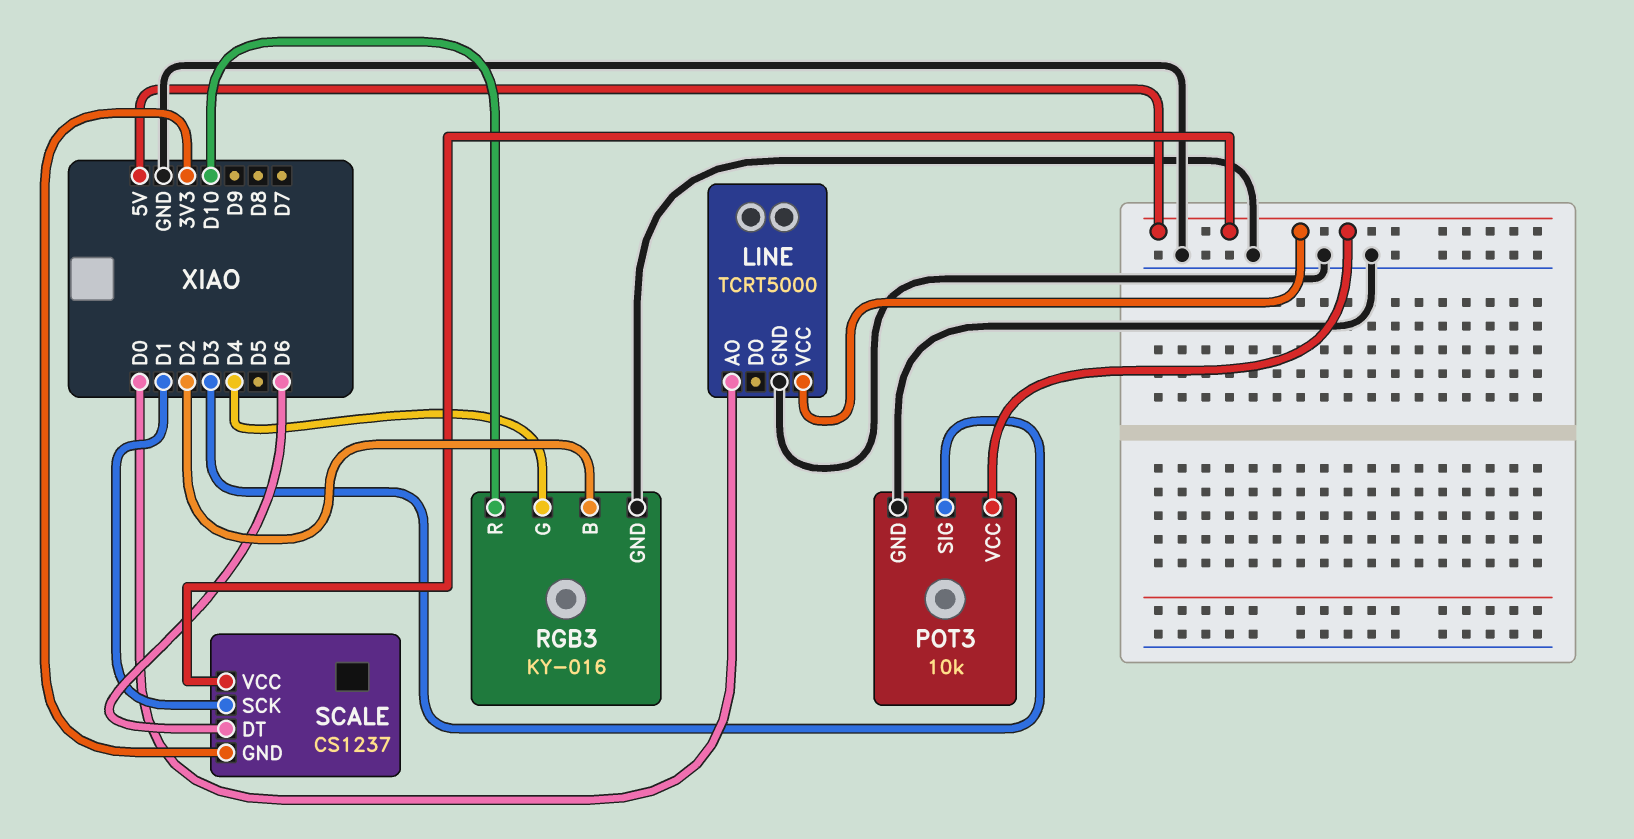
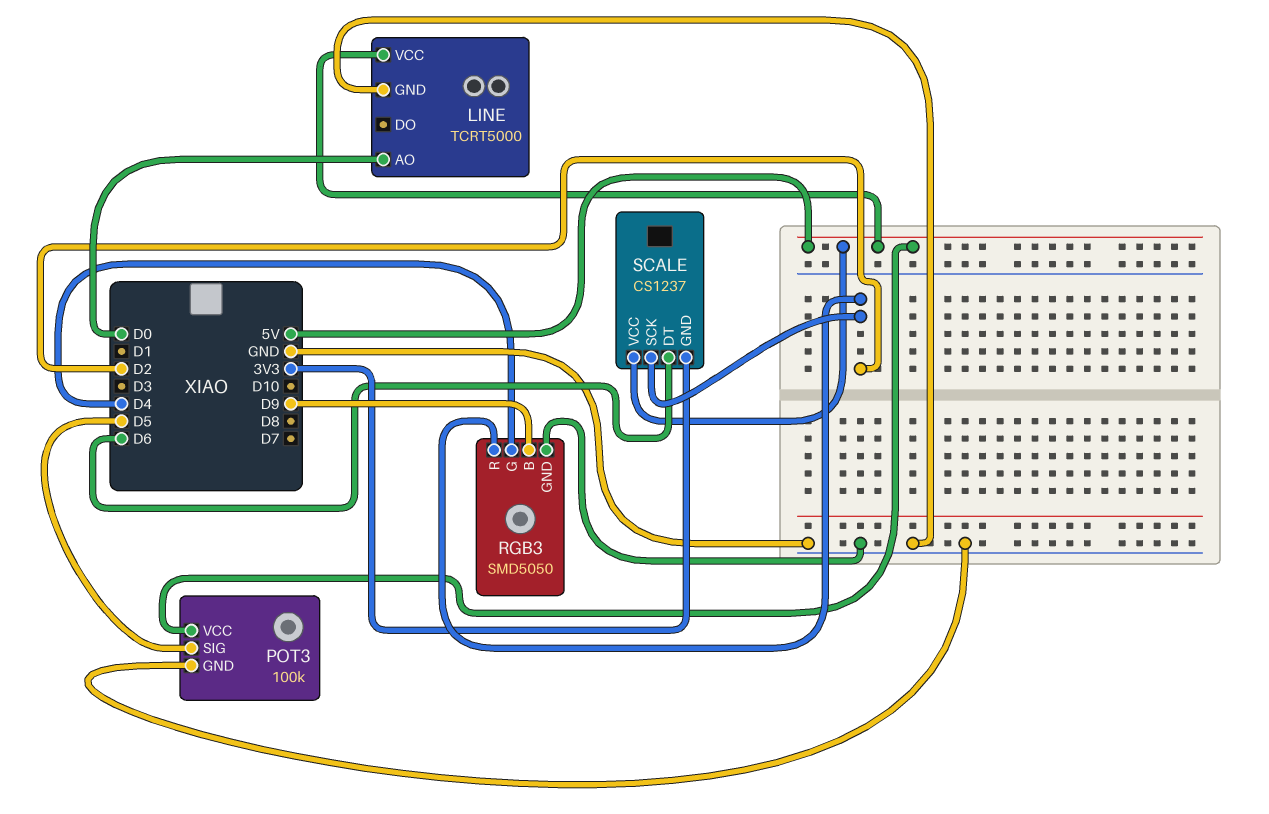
POT3: 10k -> 100k
POT3 pin SIG: D3 -> D5
RGB3: KY-016 -> SMD5050
RGB3 pin B: D2 -> D9
RGB3 pin R: D10 -> D2
SCALE pin SCK: D1 -> D2

